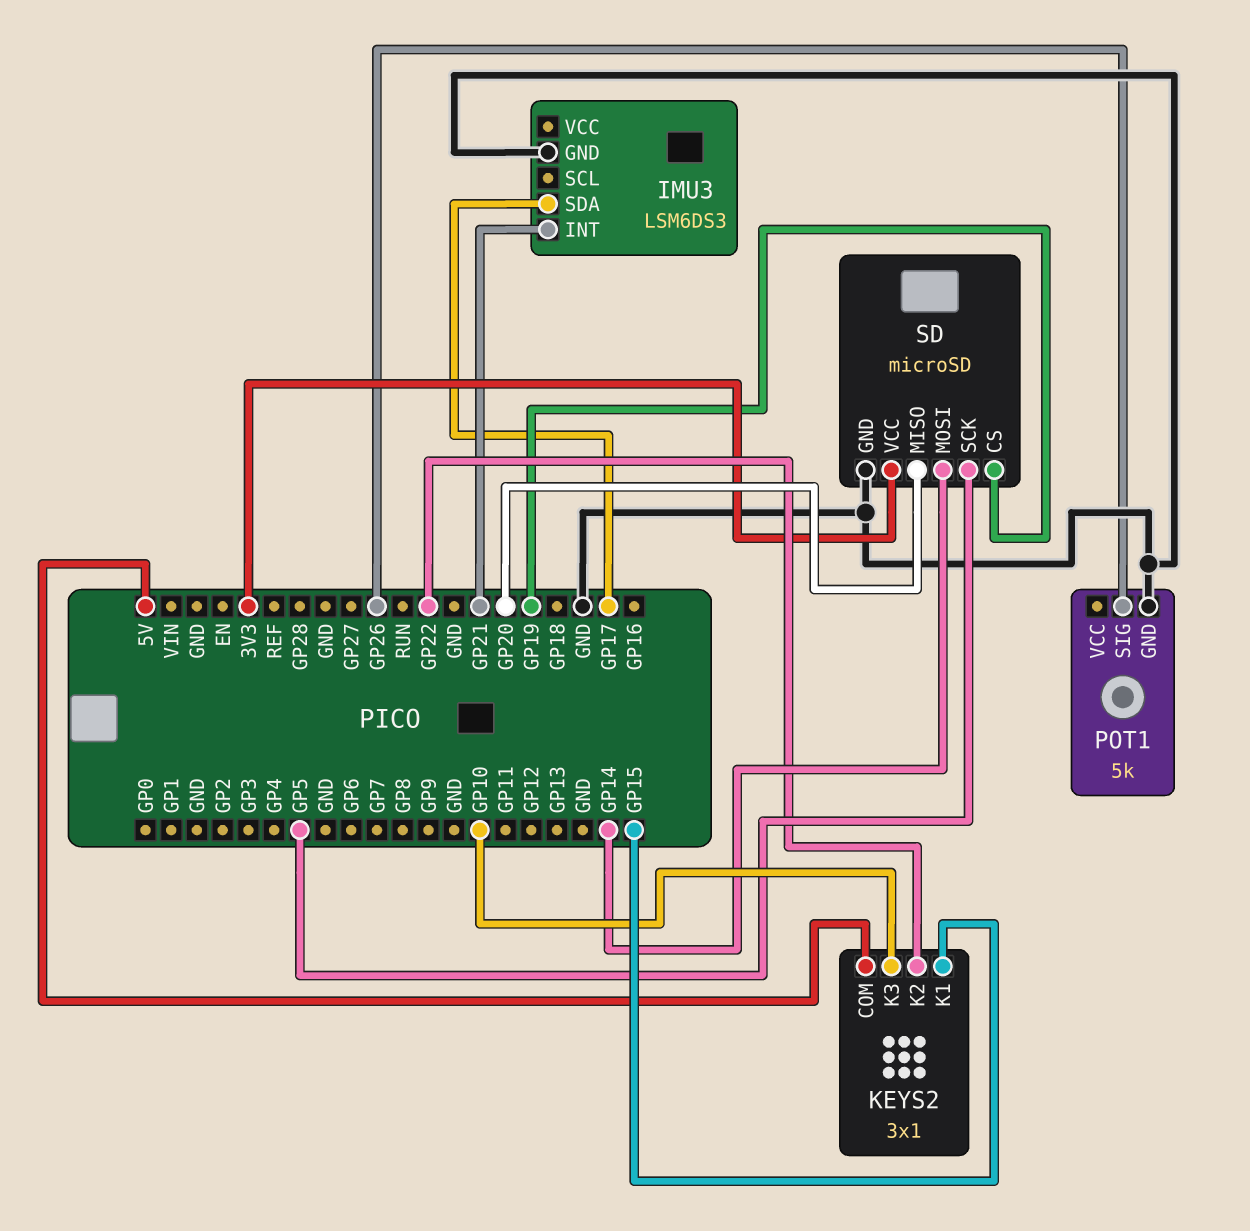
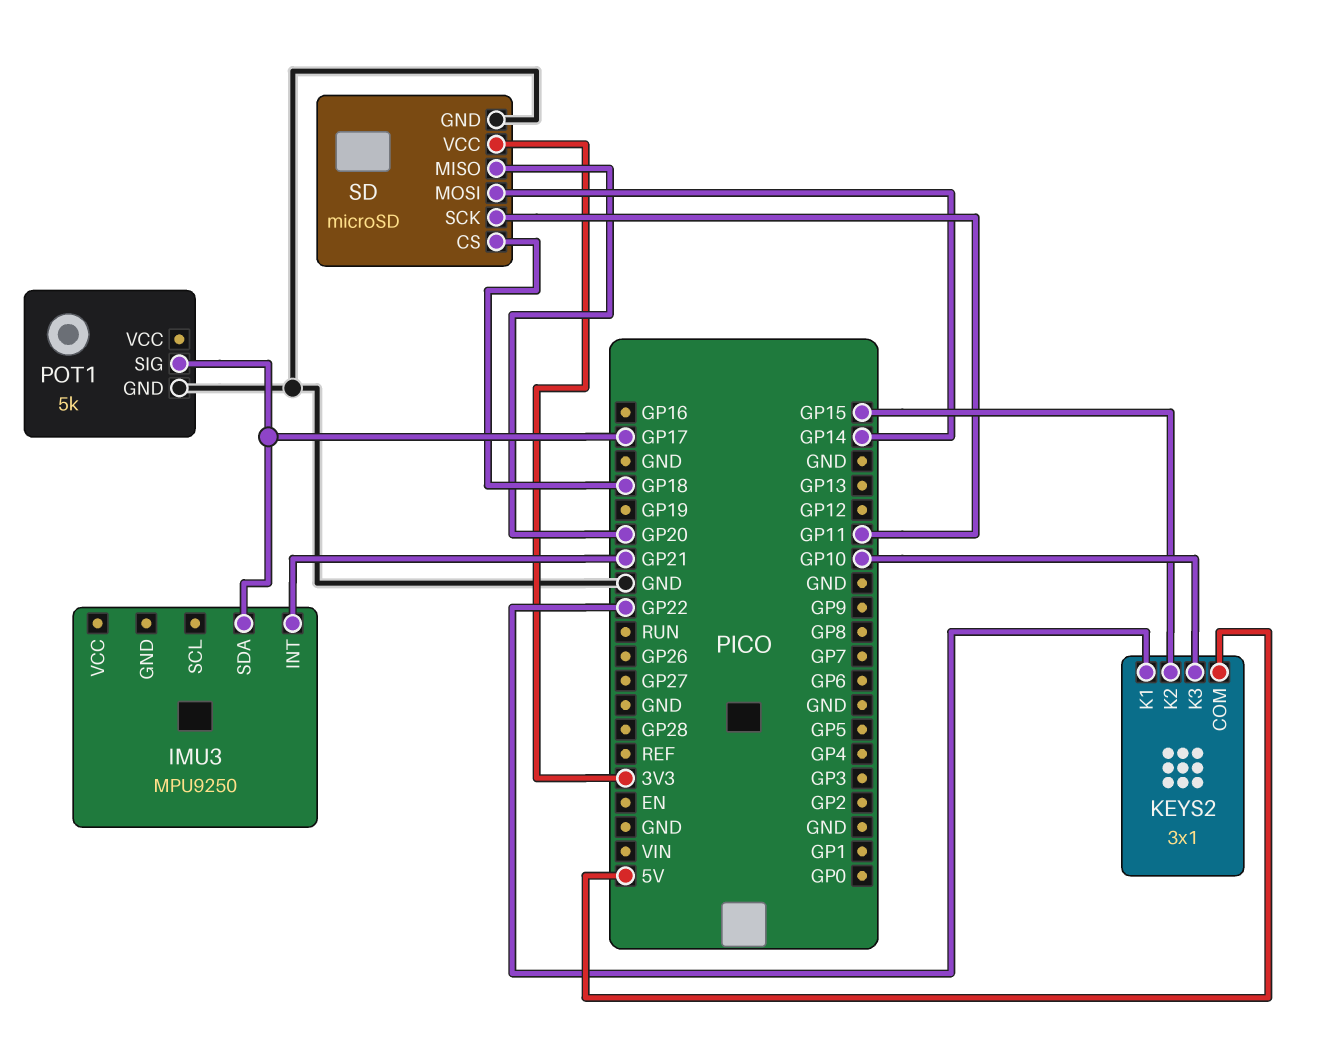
IMU3: LSM6DS3 -> MPU9250
IMU3 pin GND: GND -> none
KEYS2 pin K1: GP15 -> GP22
KEYS2 pin K2: GP22 -> GP15
POT1 pin SIG: GP26 -> GP17
SD pin CS: GP19 -> GP18
SD pin SCK: GP5 -> GP11

